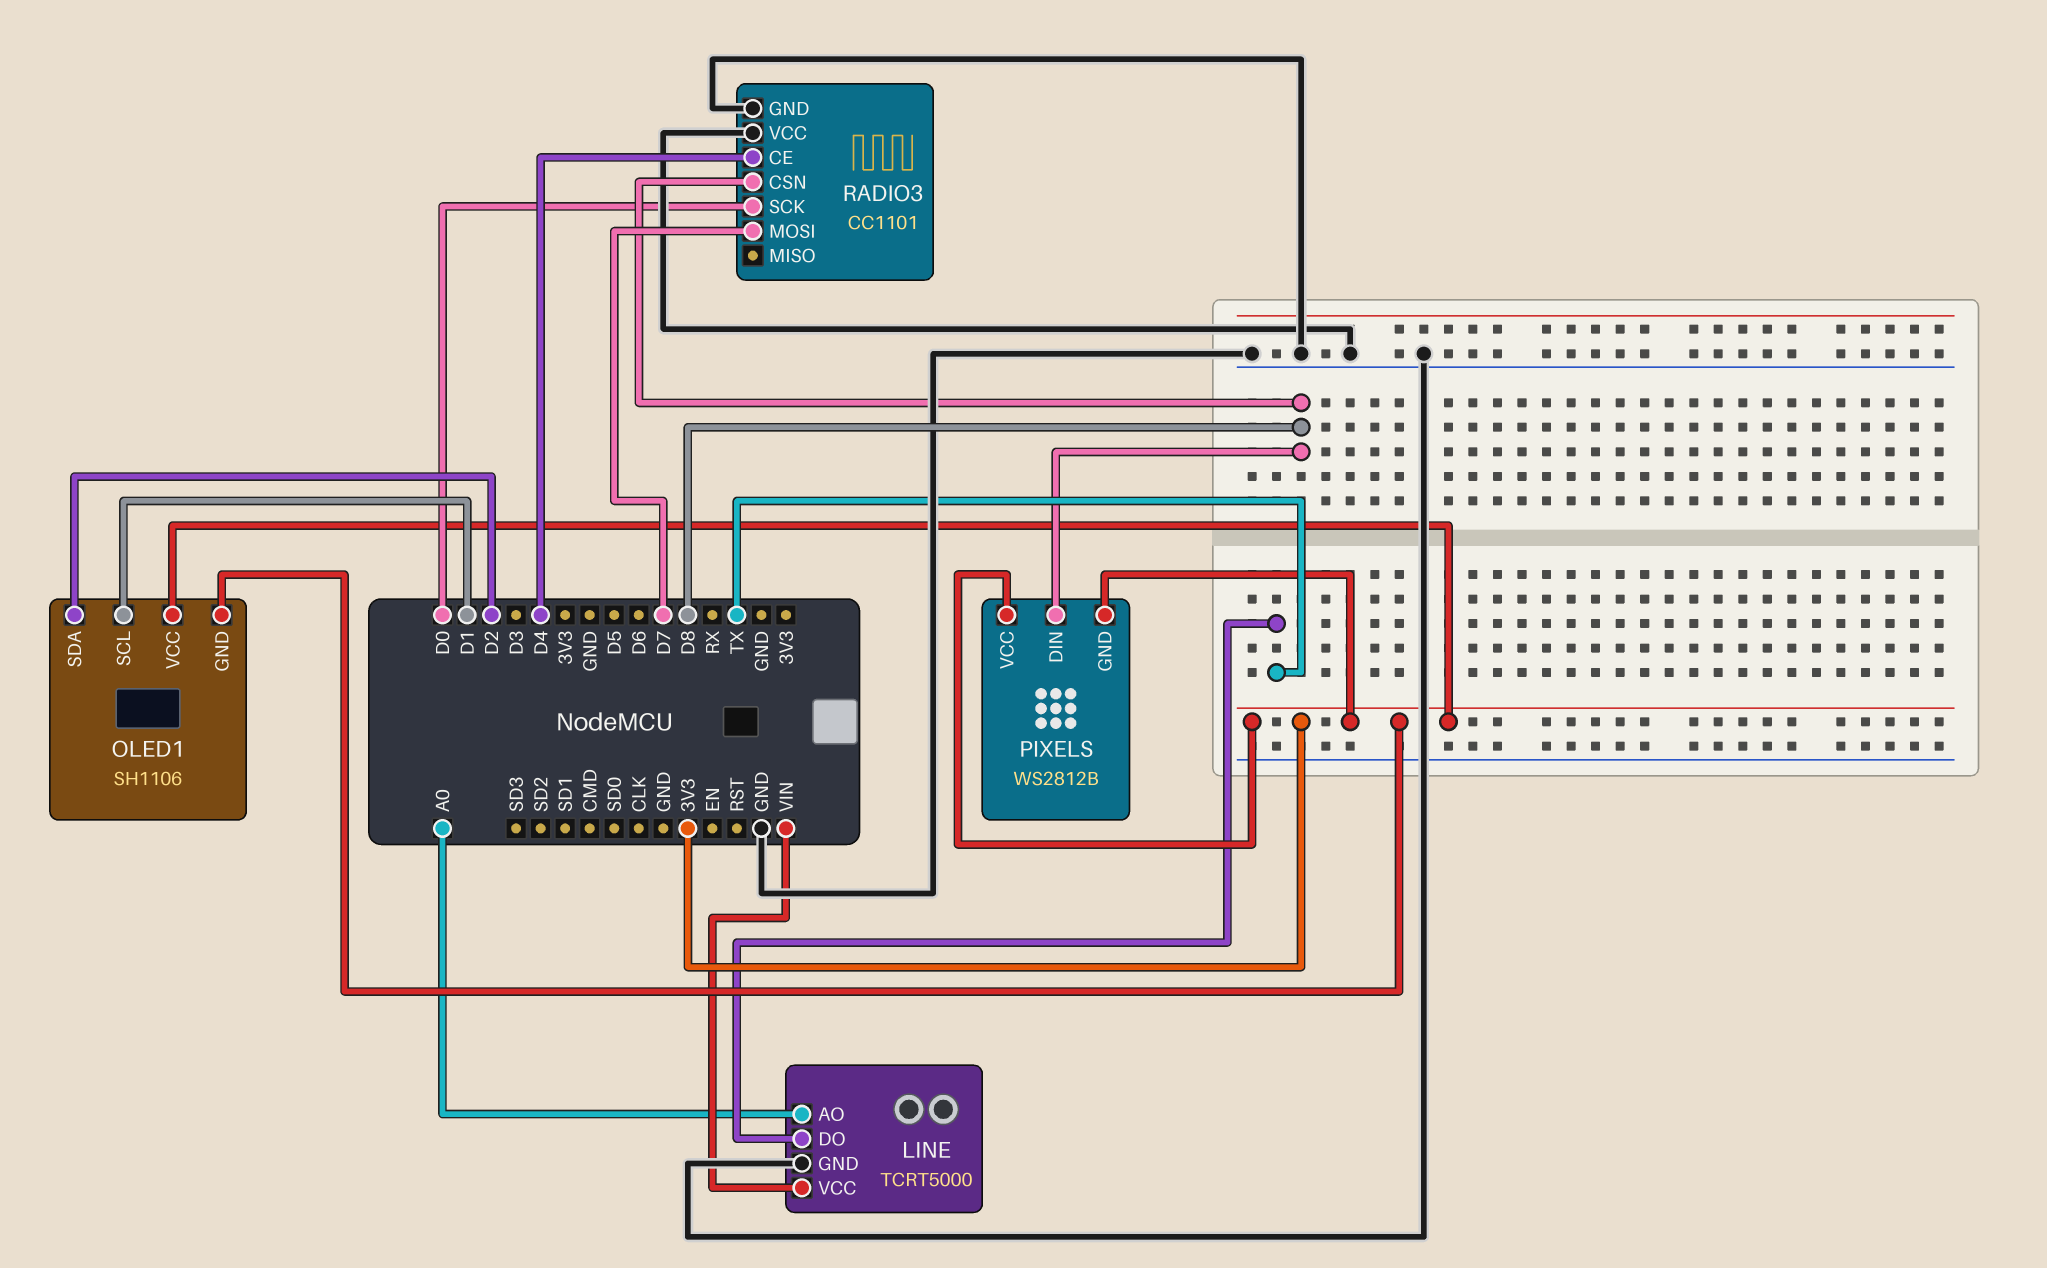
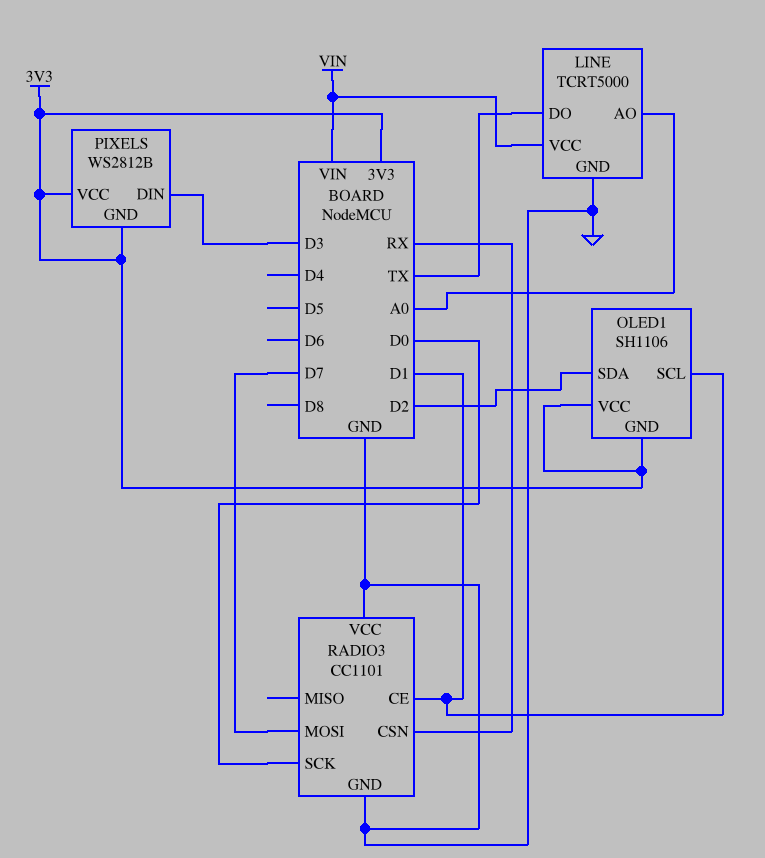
PIXELS pin DIN: D8 -> D3
RADIO3 pin CE: D4 -> D1
RADIO3 pin CSN: D8 -> RX

